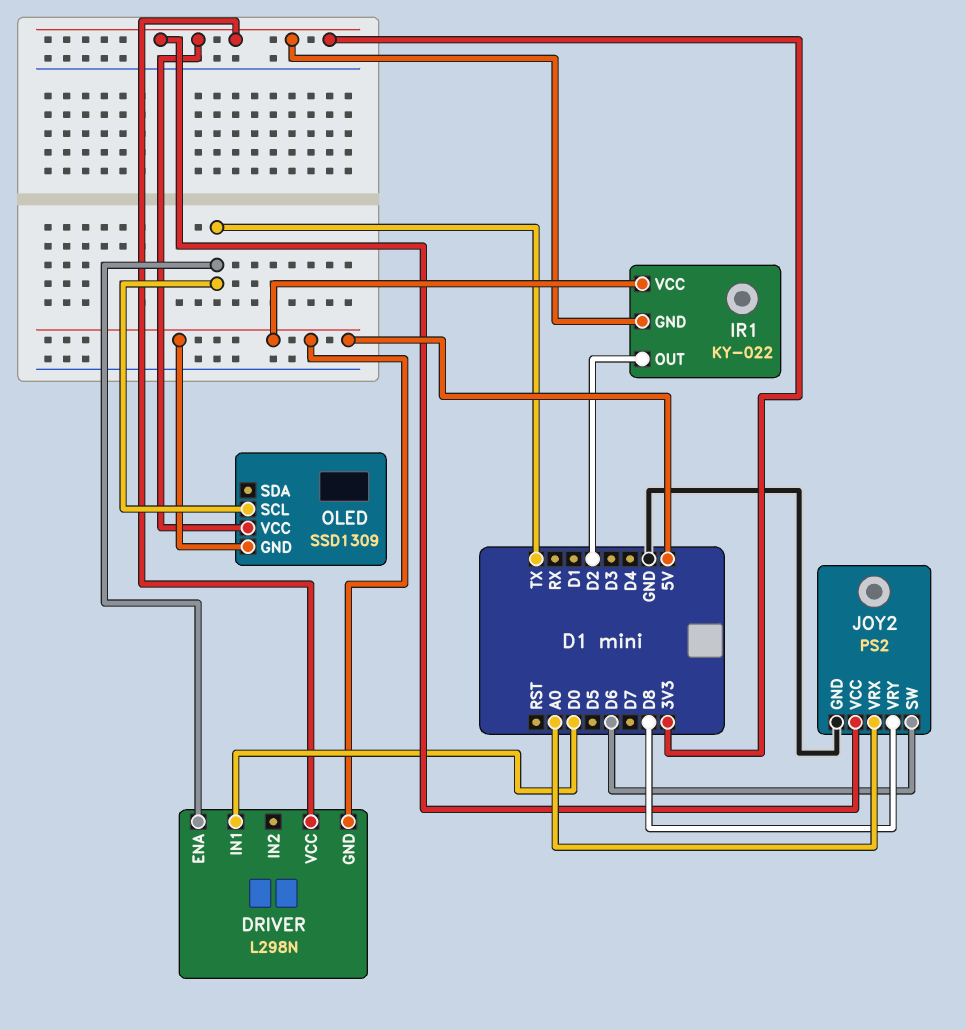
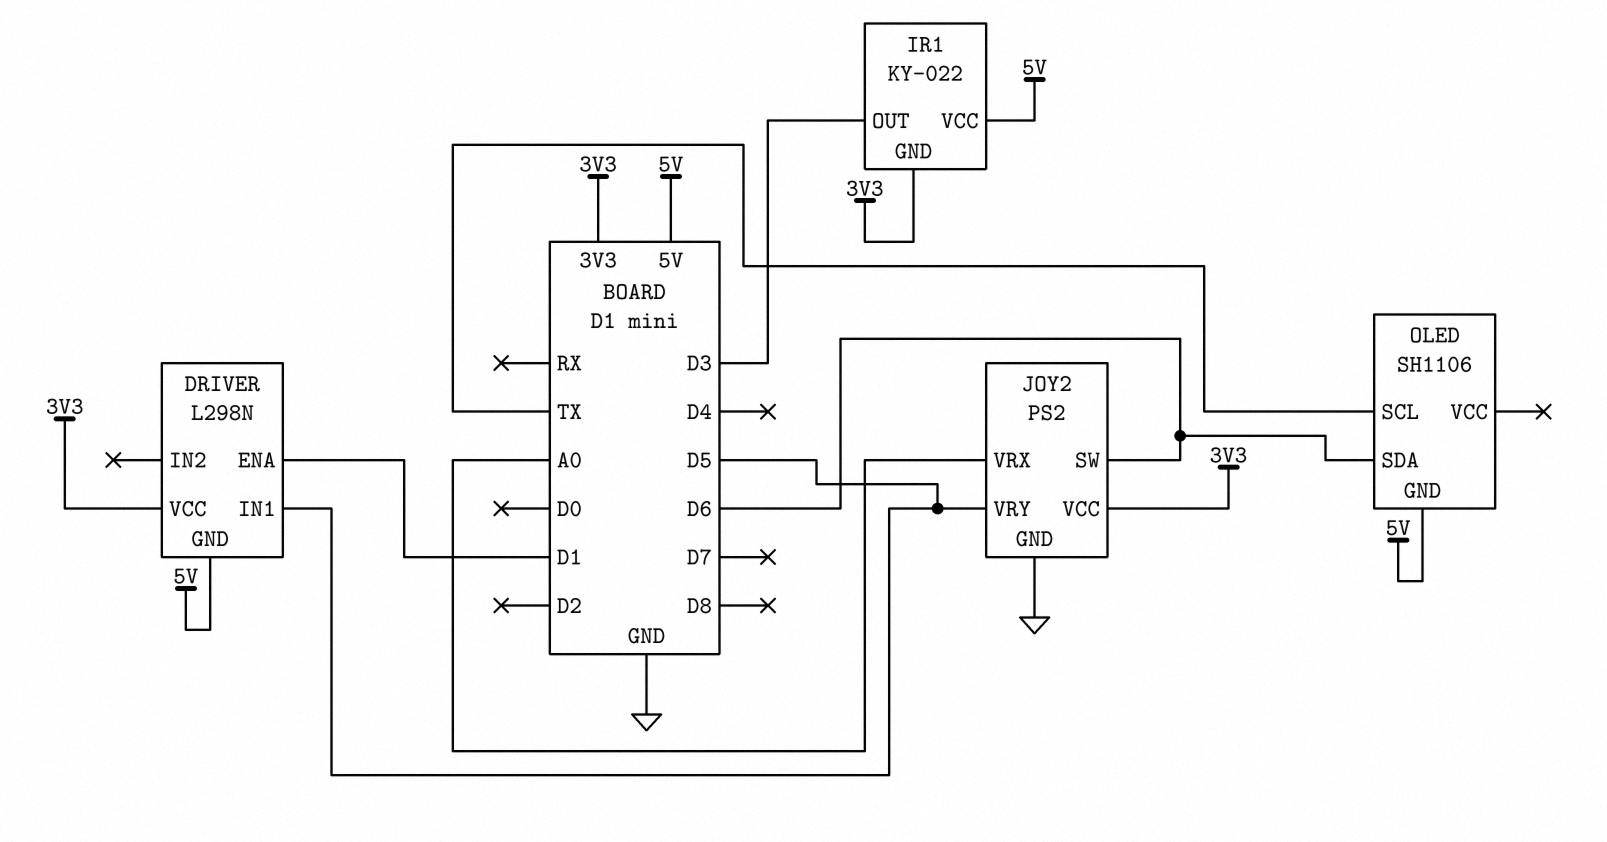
DRIVER pin ENA: TX -> D1
DRIVER pin IN1: D0 -> D5
IR1 pin OUT: D2 -> D3
JOY2 pin VRY: D8 -> D5
OLED: SSD1309 -> SH1106
OLED pin SDA: none -> D6
OLED pin VCC: 3V3 -> none

